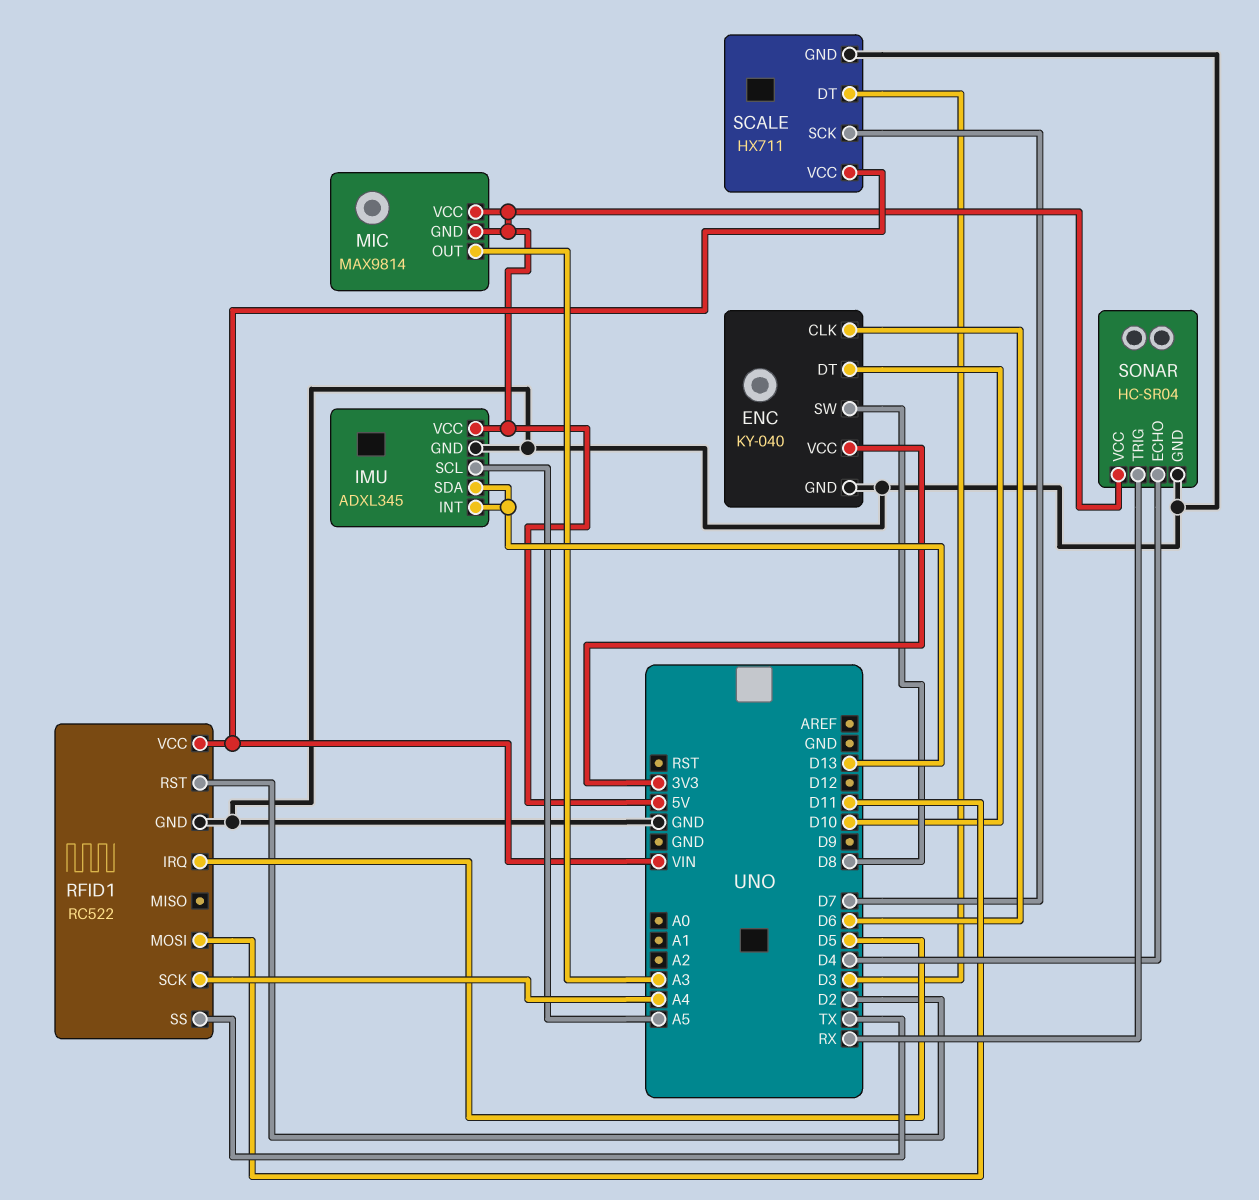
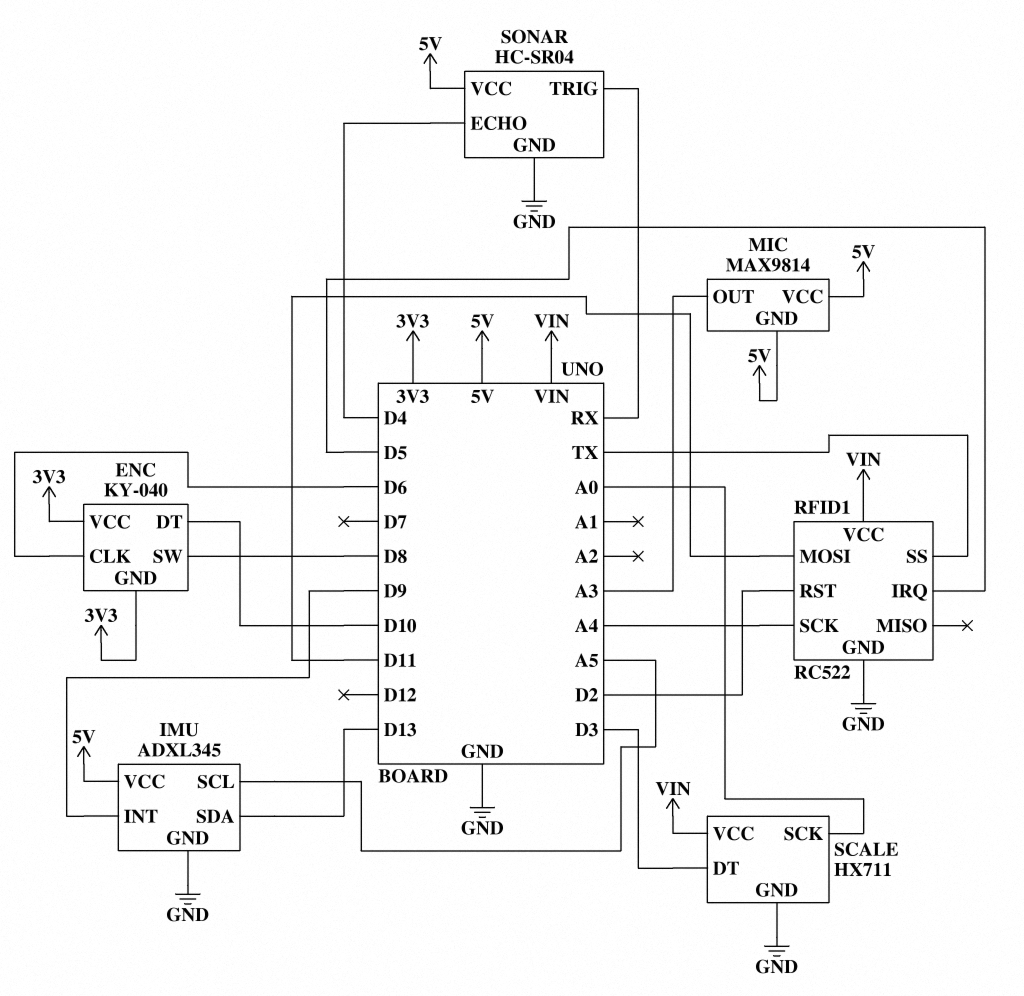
ENC pin GND: GND -> 3V3
IMU pin INT: D13 -> D9
SCALE pin SCK: D7 -> A0

